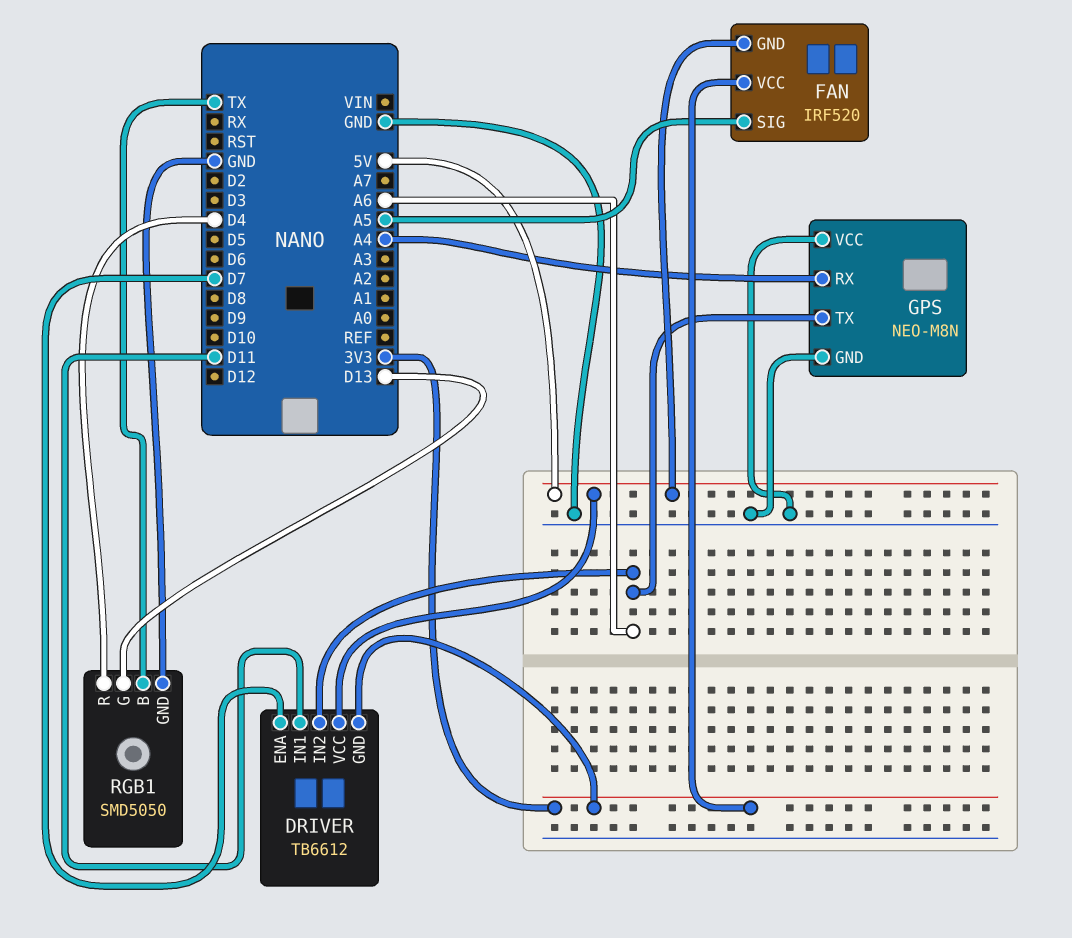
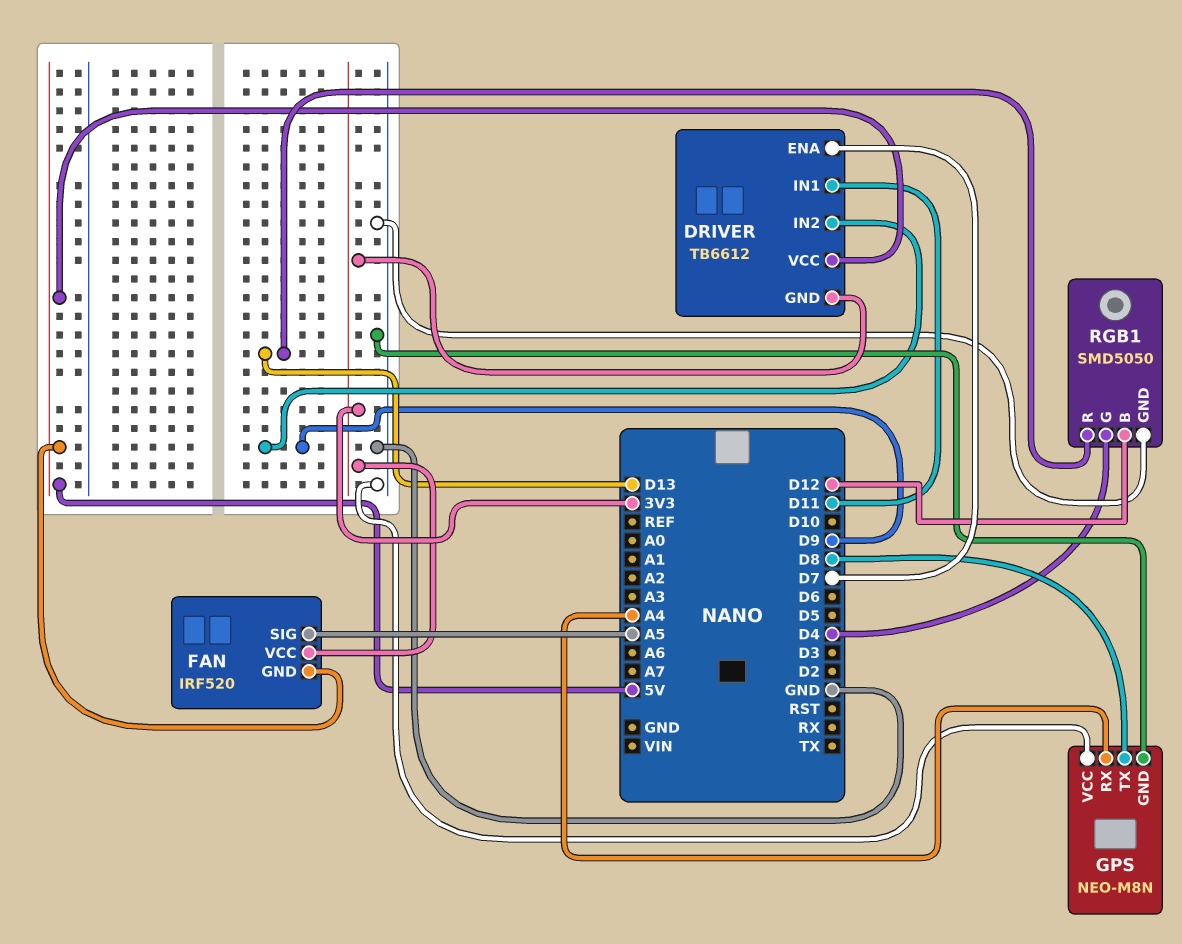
DRIVER pin IN2: A6 -> D9
GPS pin TX: A6 -> D8
RGB1 pin B: TX -> D12
RGB1 pin G: D13 -> D4
RGB1 pin R: D4 -> D13

